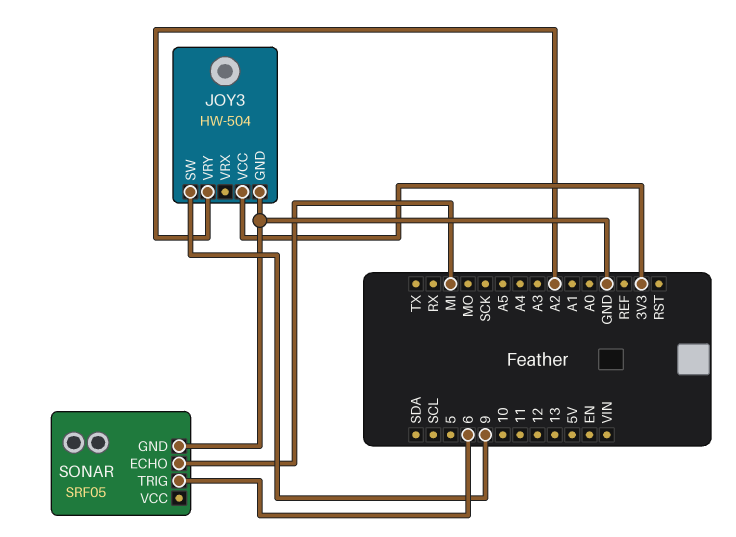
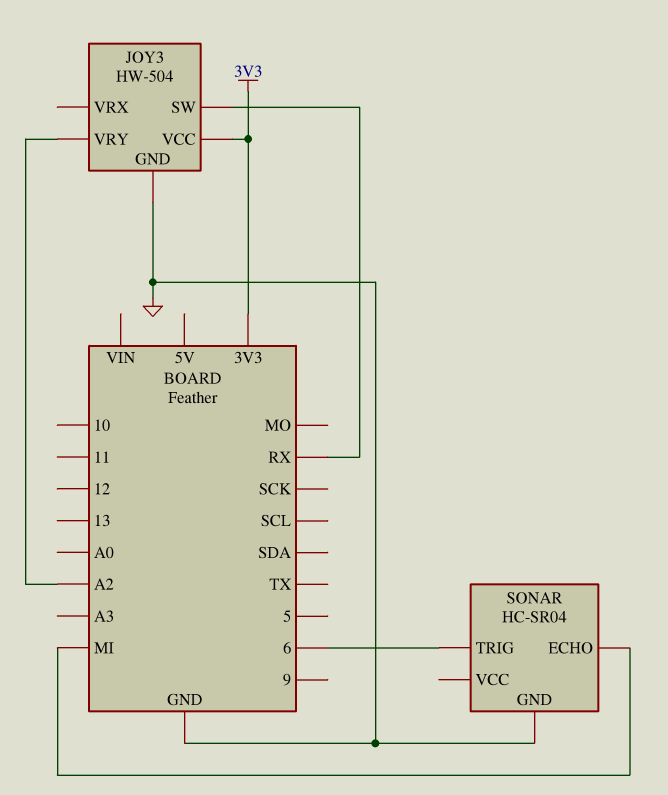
JOY3 pin SW: 9 -> RX
SONAR: SRF05 -> HC-SR04

